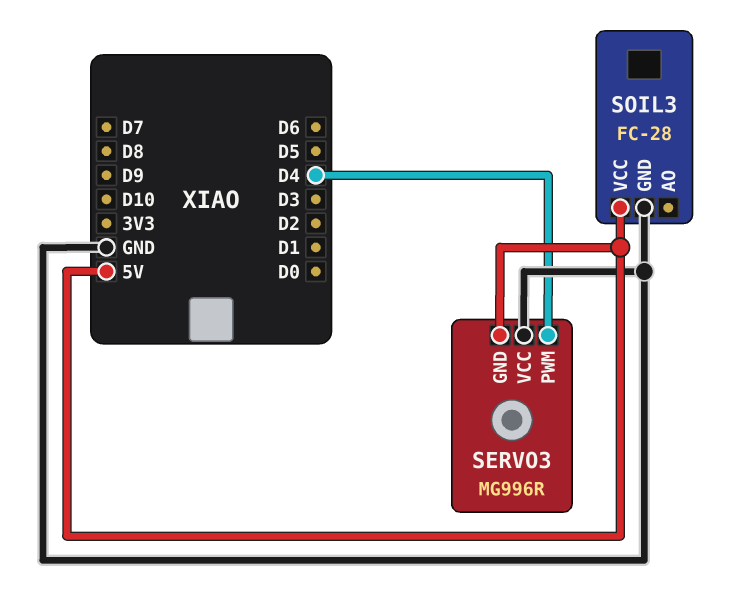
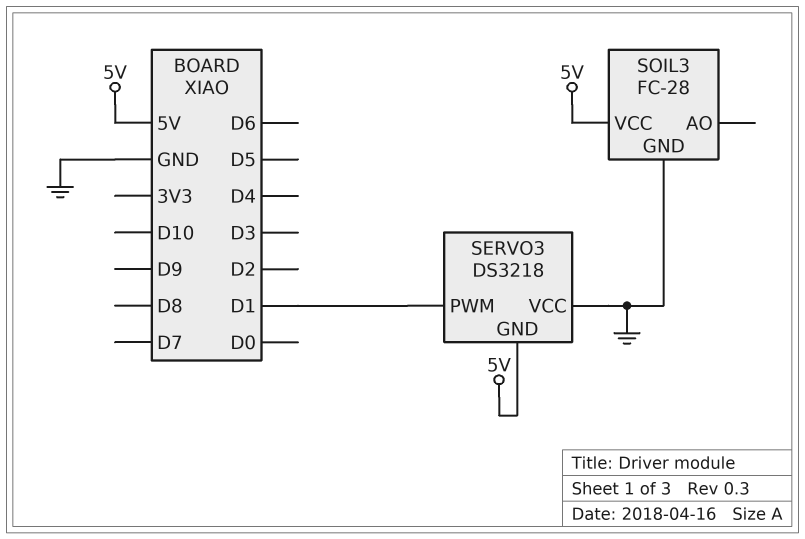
SERVO3: MG996R -> DS3218
SERVO3 pin PWM: D4 -> D1

